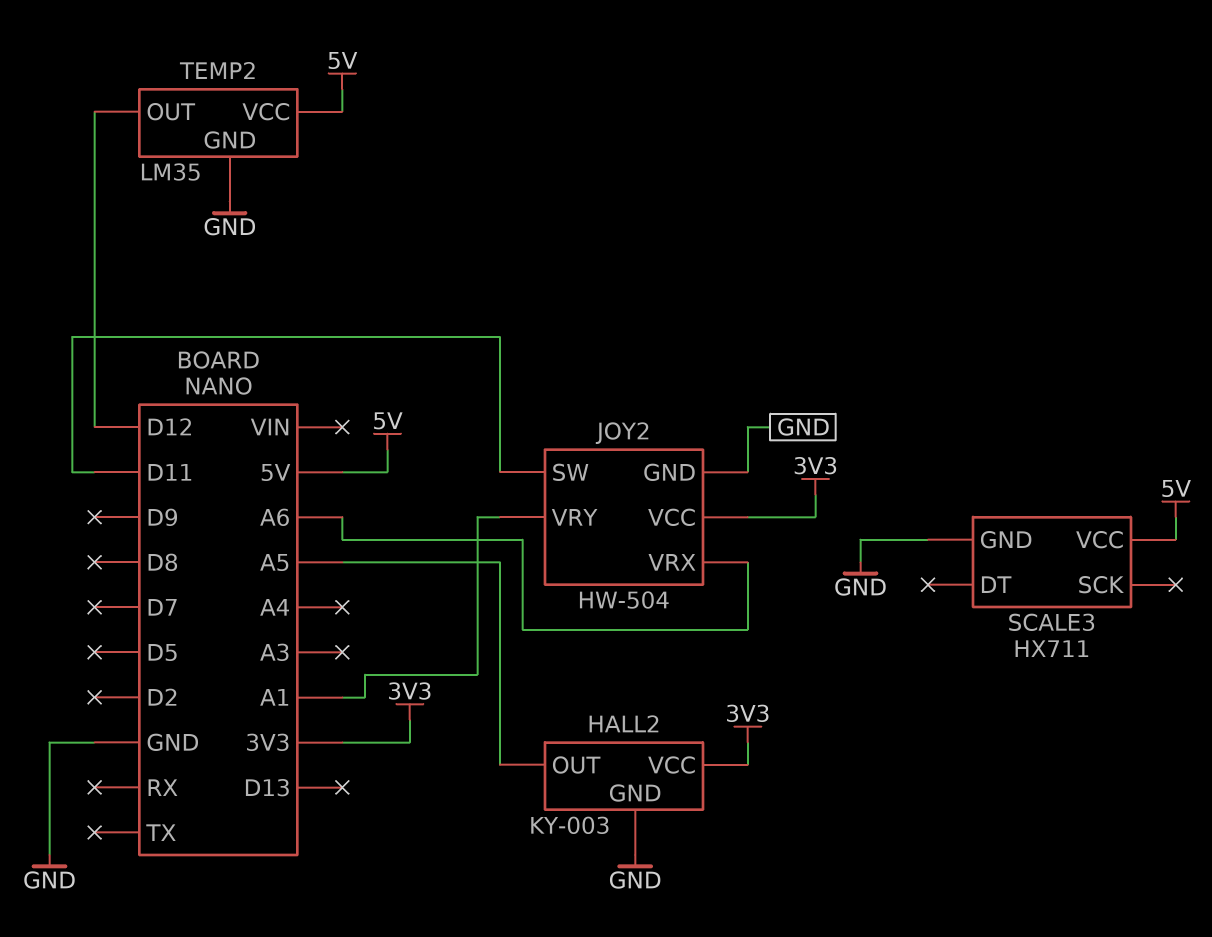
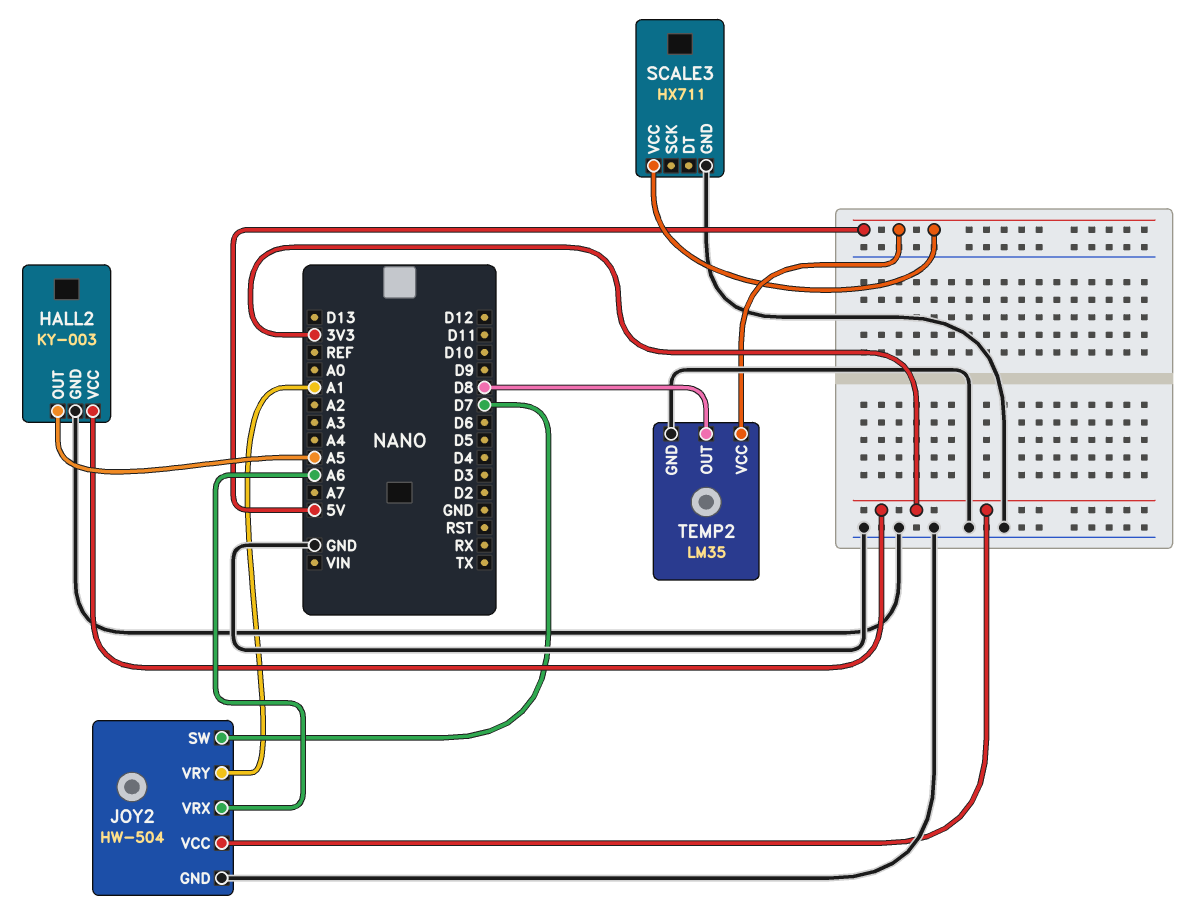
JOY2 pin SW: D11 -> D7
TEMP2 pin OUT: D12 -> D8

